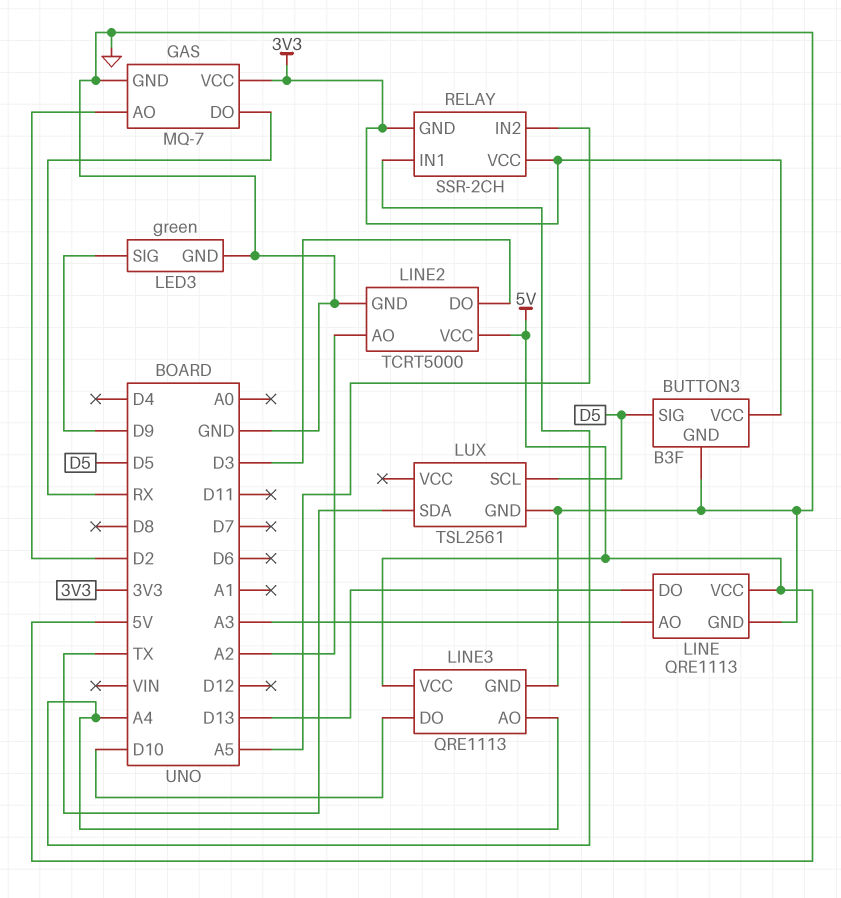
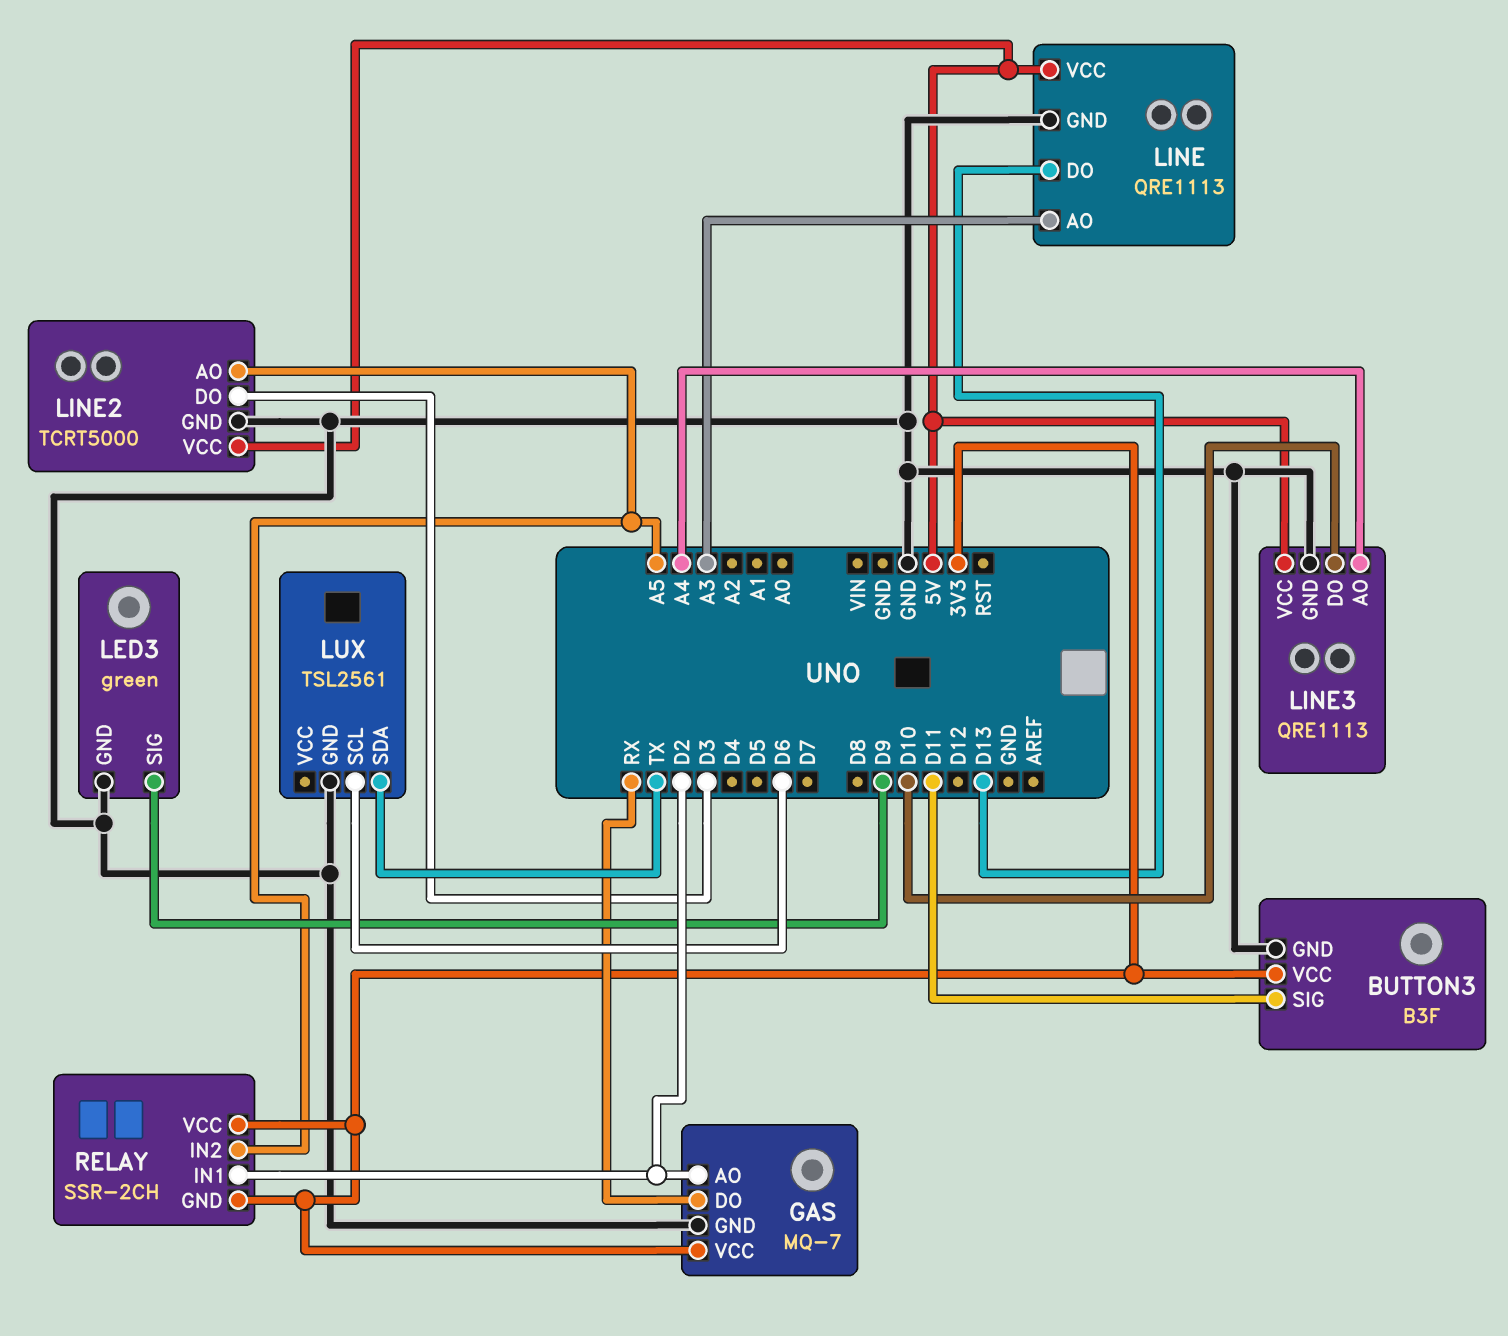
BUTTON3 pin SIG: D5 -> D11
LINE2 pin AO: A2 -> A5
LUX pin SCL: D5 -> D6
RELAY pin IN1: A4 -> D2

